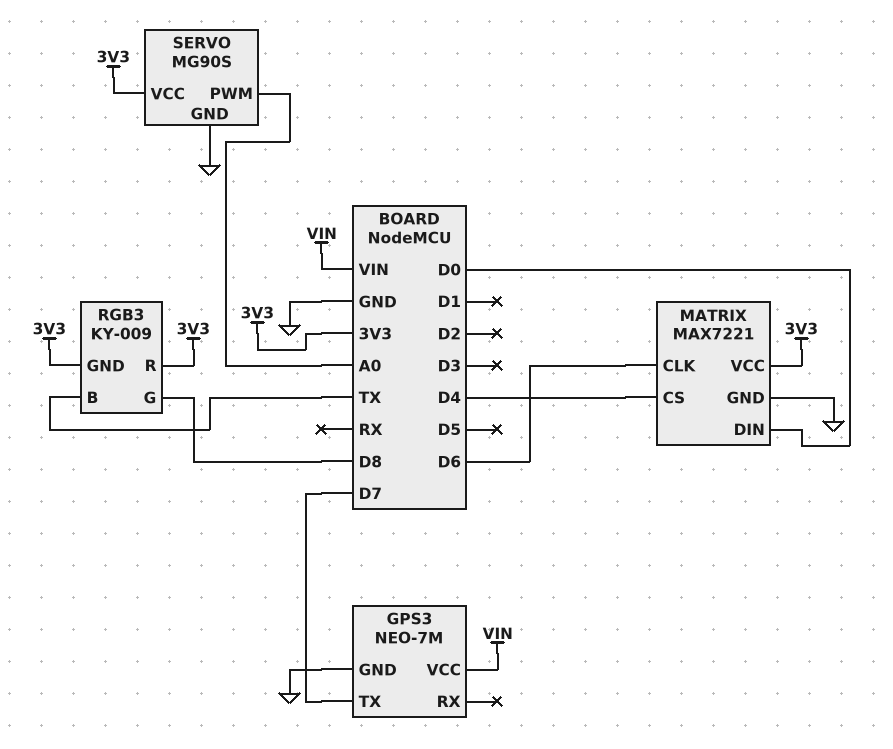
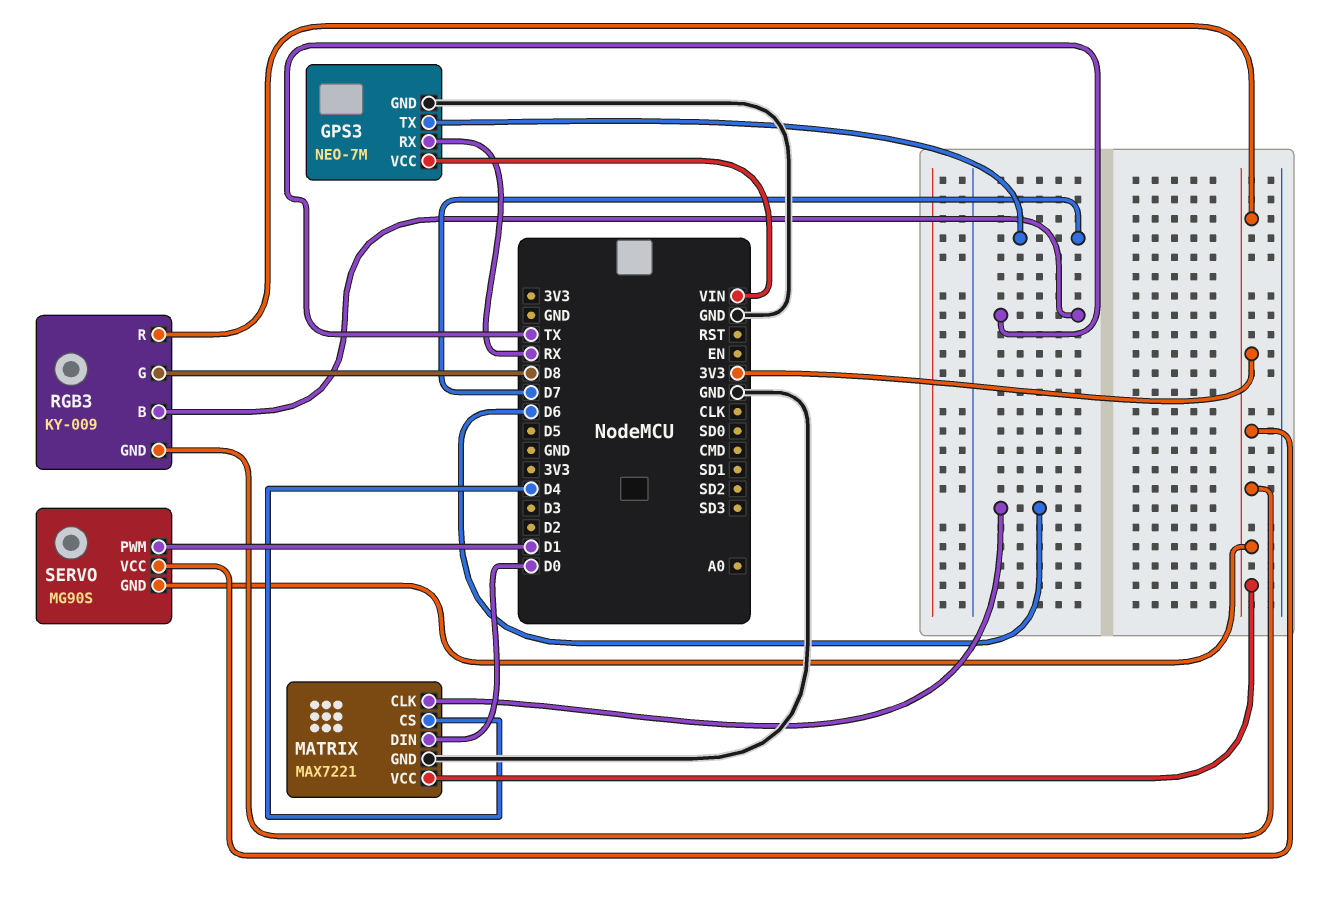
GPS3 pin RX: none -> RX
SERVO pin GND: GND -> 3V3
SERVO pin PWM: A0 -> D1

